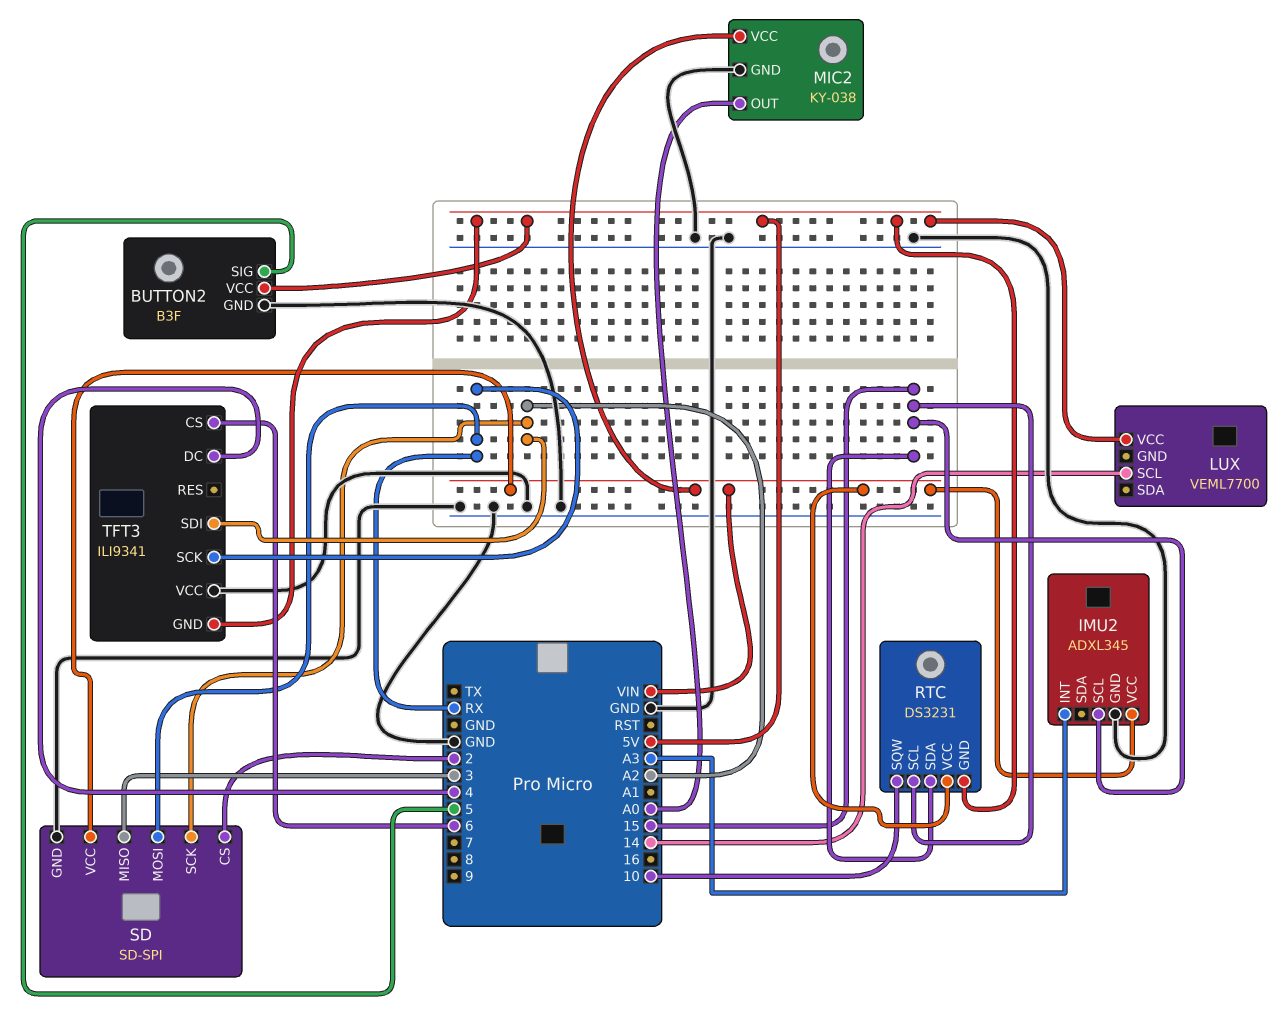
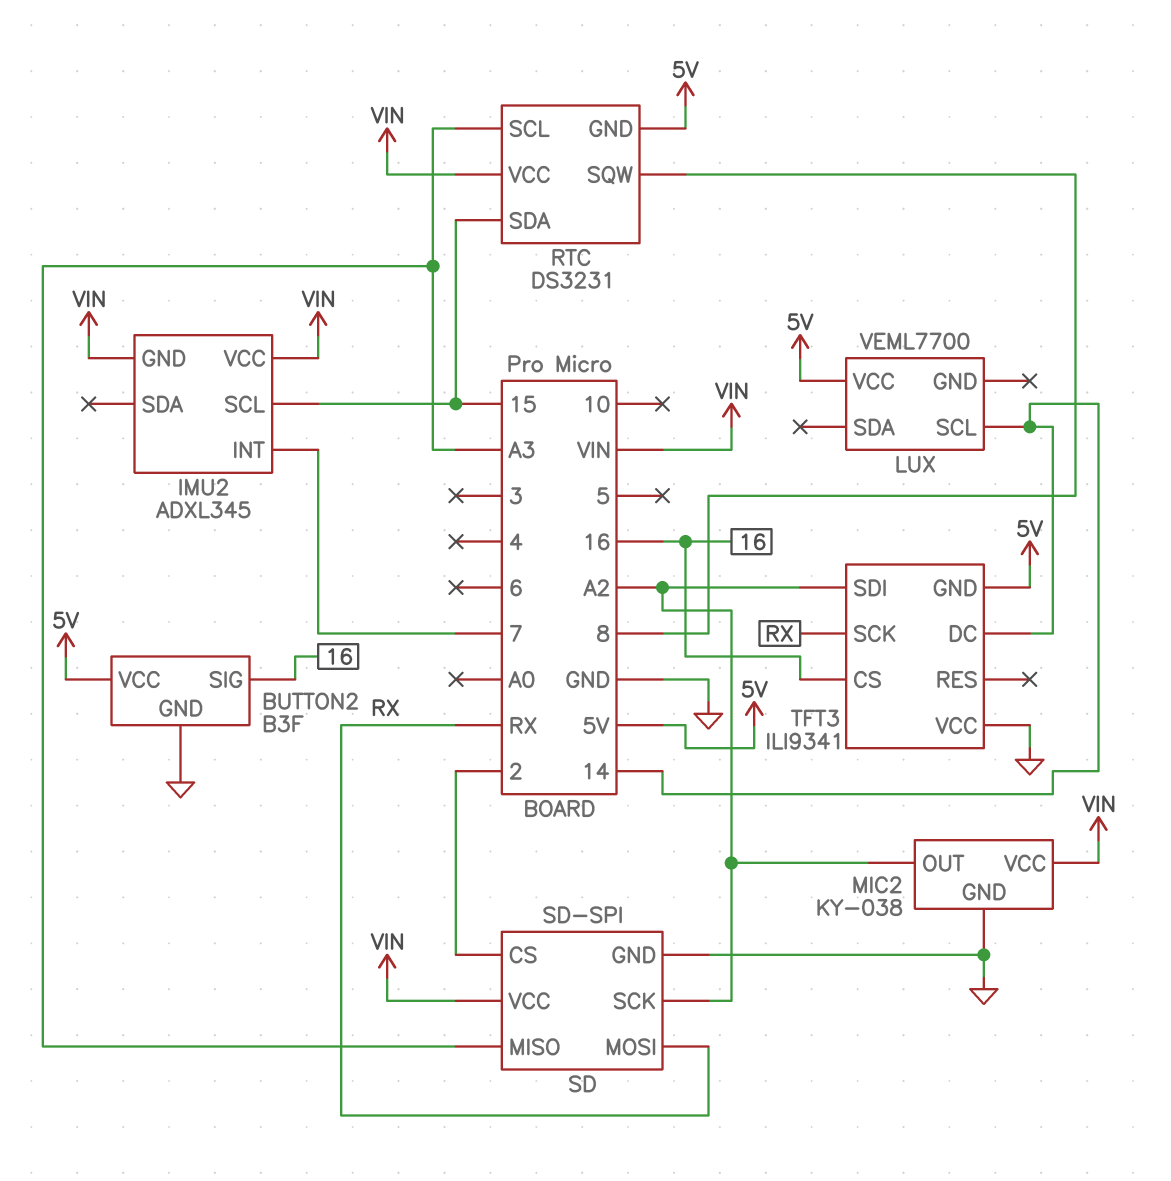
BUTTON2 pin SIG: 5 -> 16
IMU2 pin GND: GND -> VIN
IMU2 pin INT: A3 -> 7
MIC2 pin OUT: A0 -> A2
RTC pin SCL: 15 -> A3
RTC pin SQW: 10 -> 8
SD pin MISO: 3 -> A3
TFT3 pin CS: 6 -> 16
TFT3 pin DC: 4 -> 14

